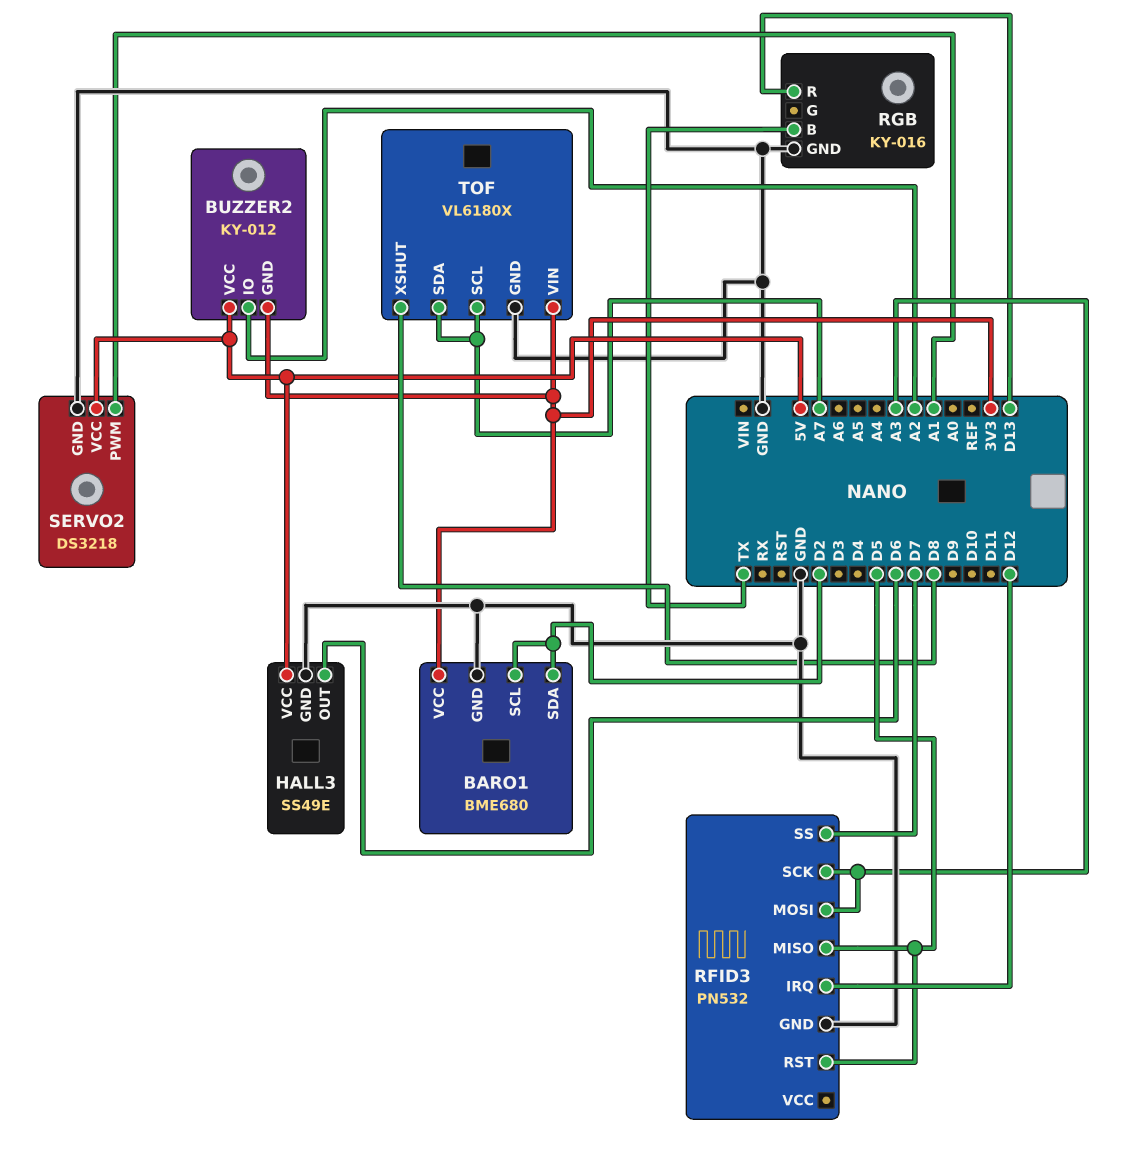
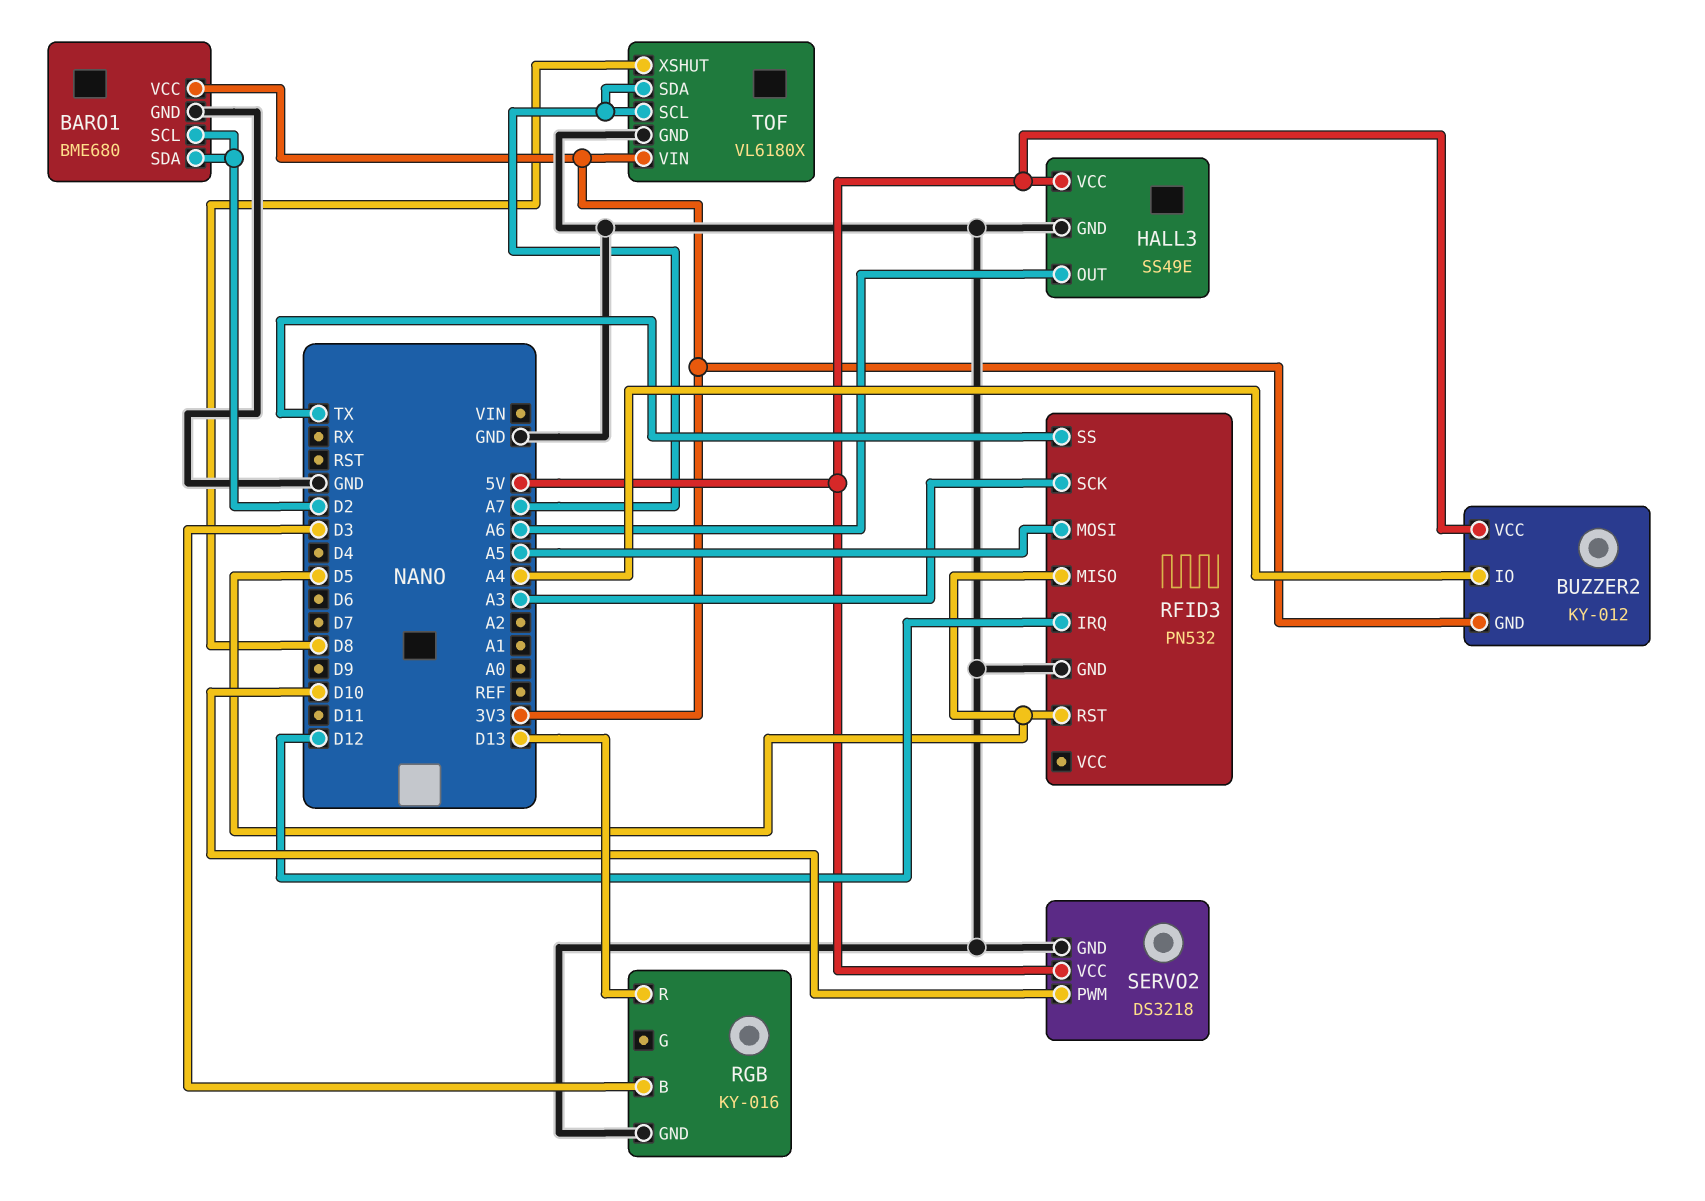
BUZZER2 pin IO: A2 -> A4
HALL3 pin OUT: D6 -> A6
RFID3 pin MOSI: A3 -> A5
RFID3 pin SS: D7 -> TX
RGB pin B: TX -> D3
SERVO2 pin PWM: A1 -> D10

